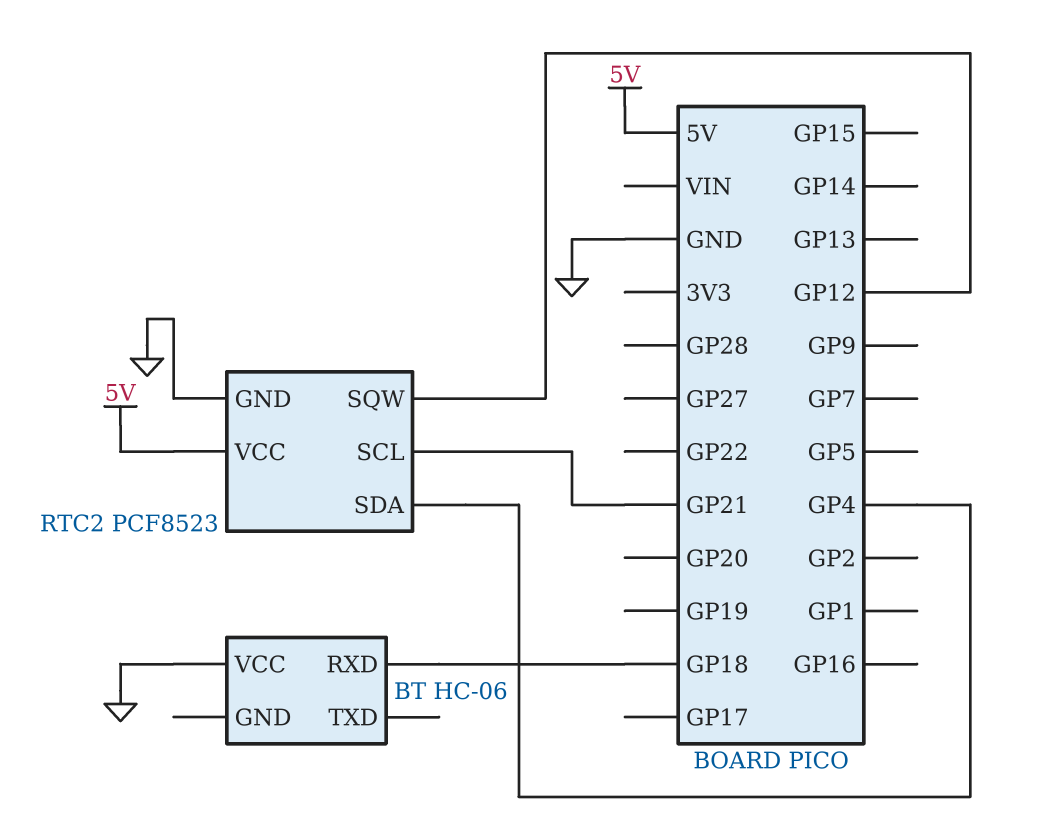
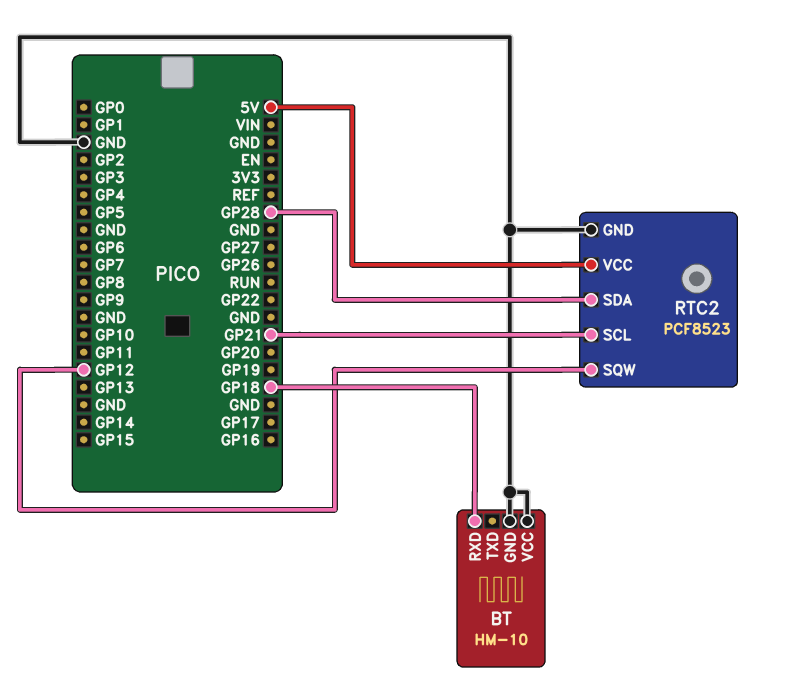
BT: HC-06 -> HM-10
BT pin GND: none -> GND
RTC2 pin SDA: GP4 -> GP28

